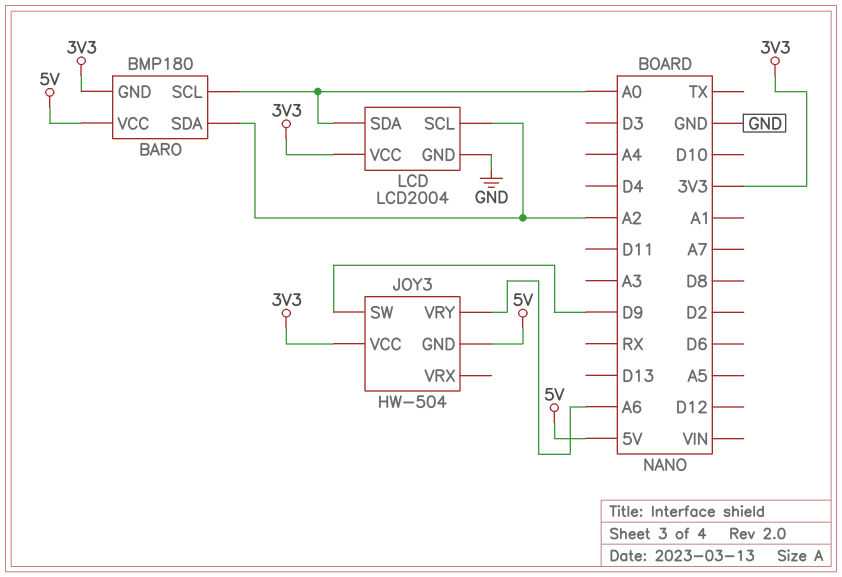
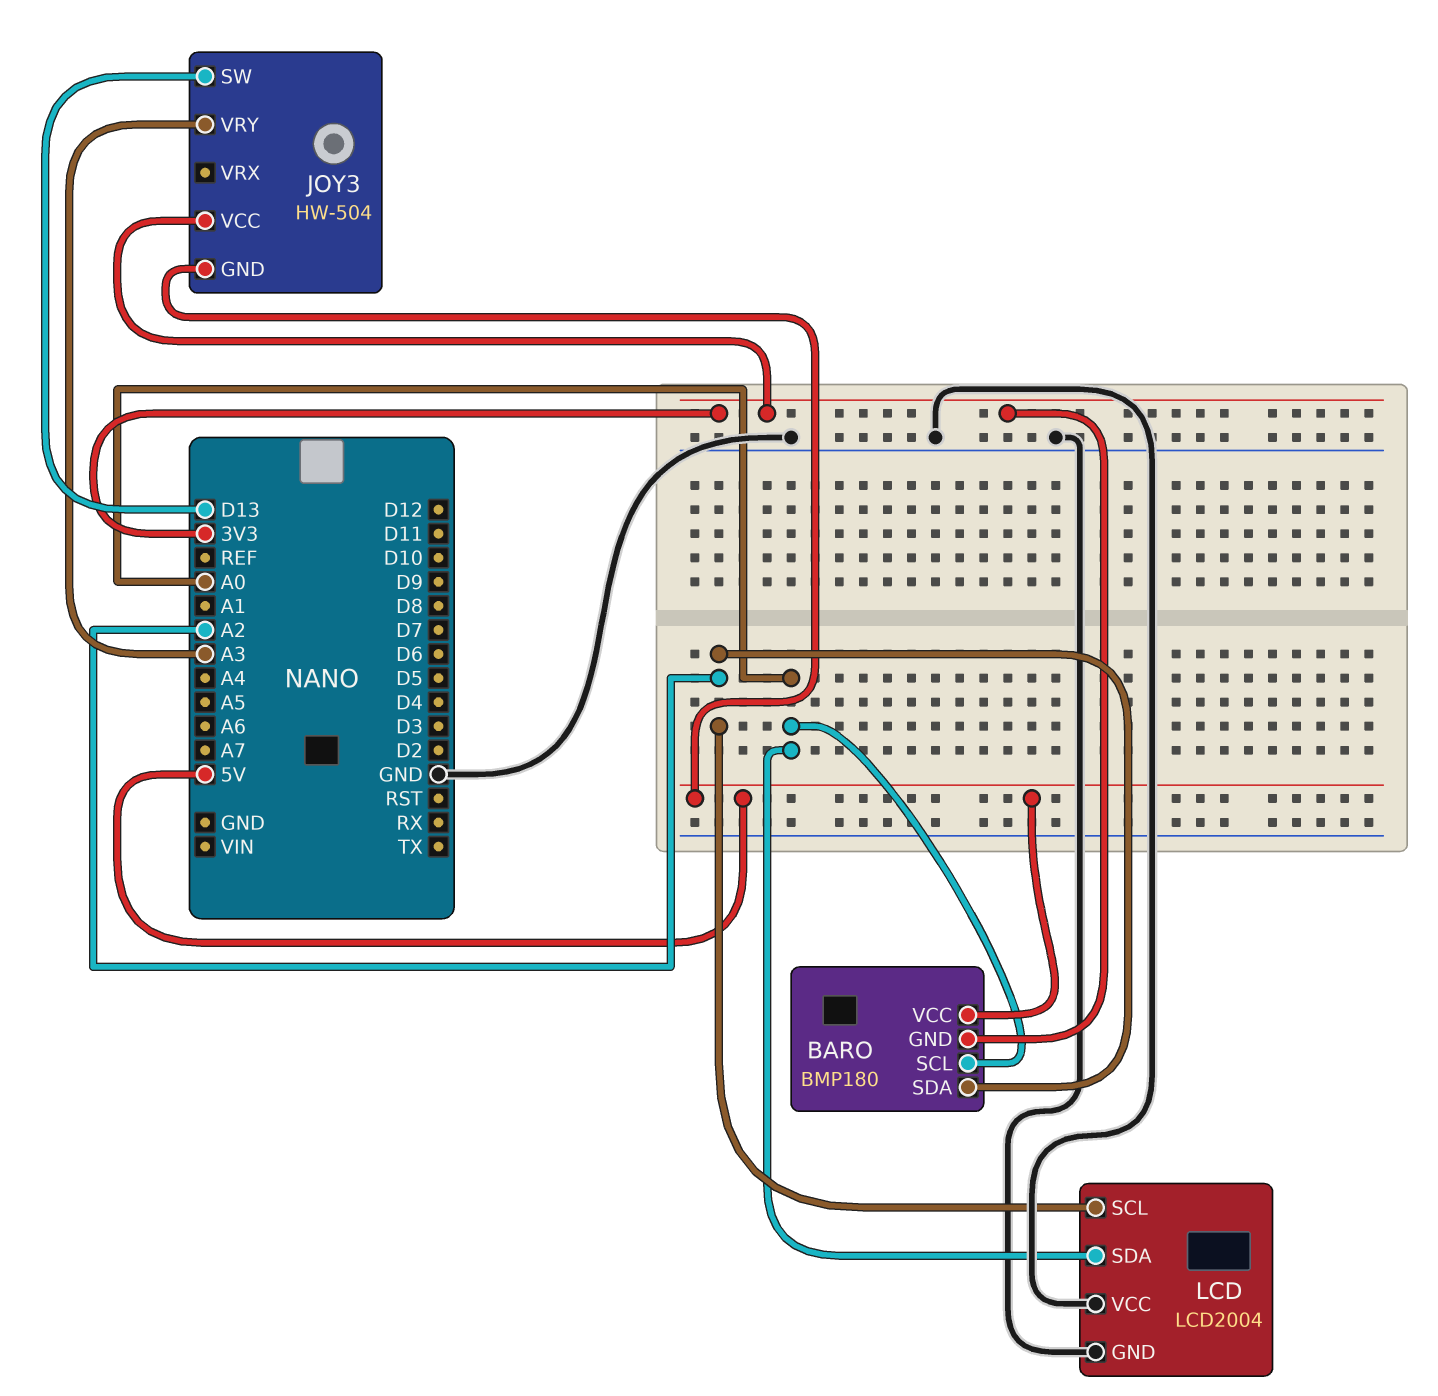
JOY3 pin SW: D9 -> D13
JOY3 pin VRY: A6 -> A3
LCD pin VCC: 3V3 -> GND

